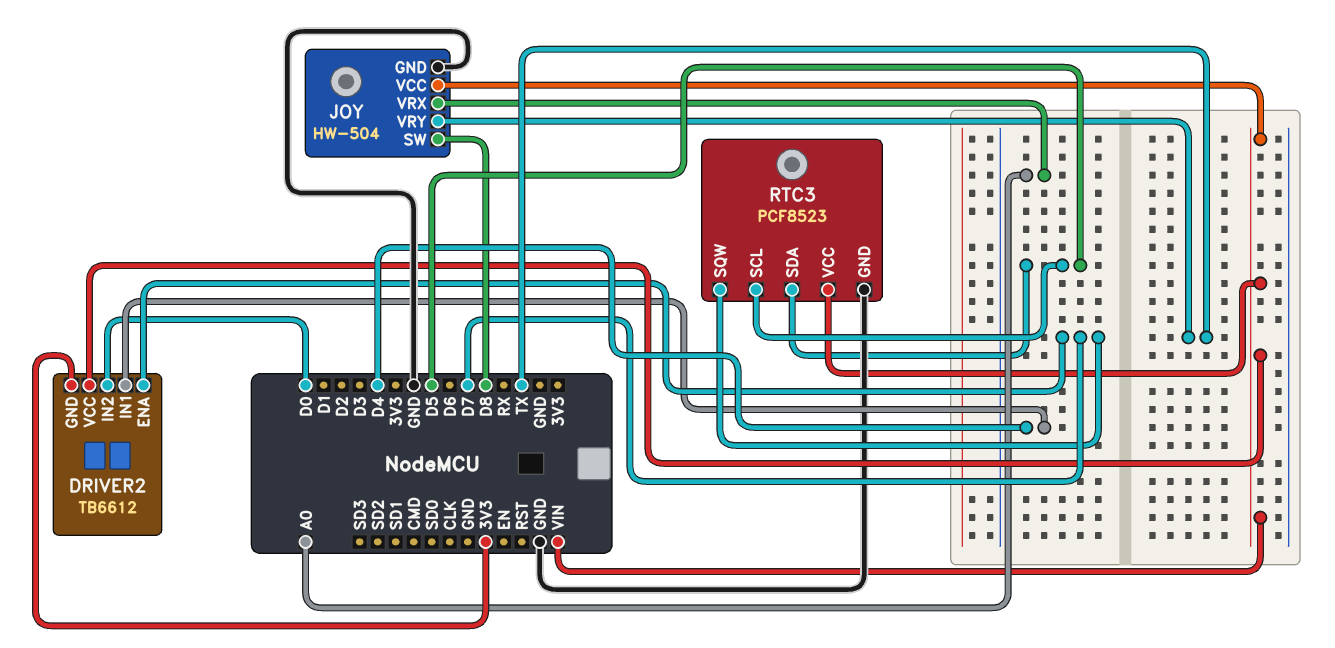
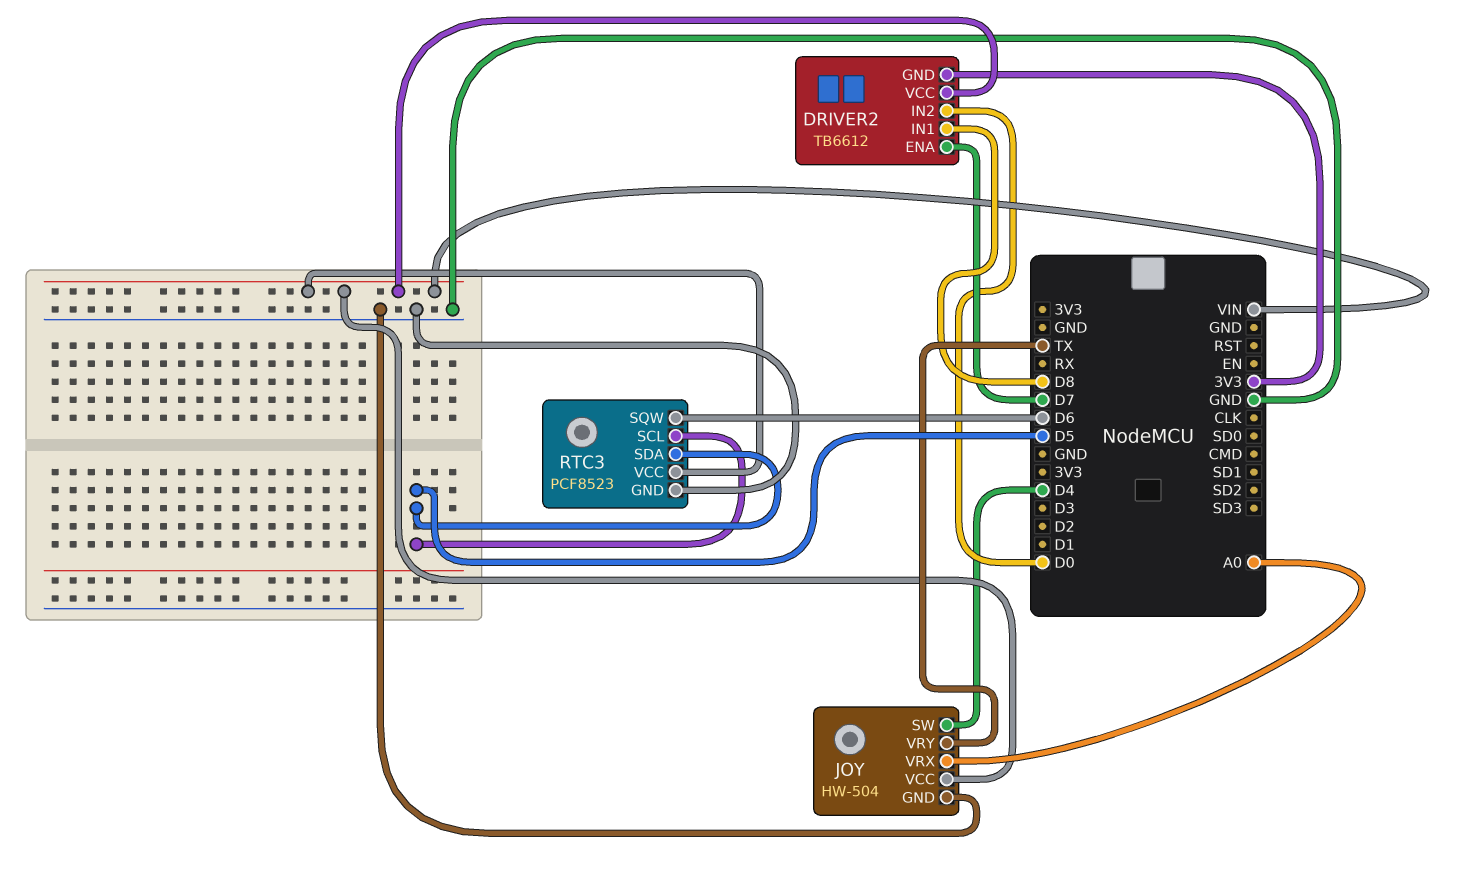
DRIVER2 pin IN1: D4 -> D8
JOY pin SW: D8 -> D4
RTC3 pin SQW: D7 -> D6

